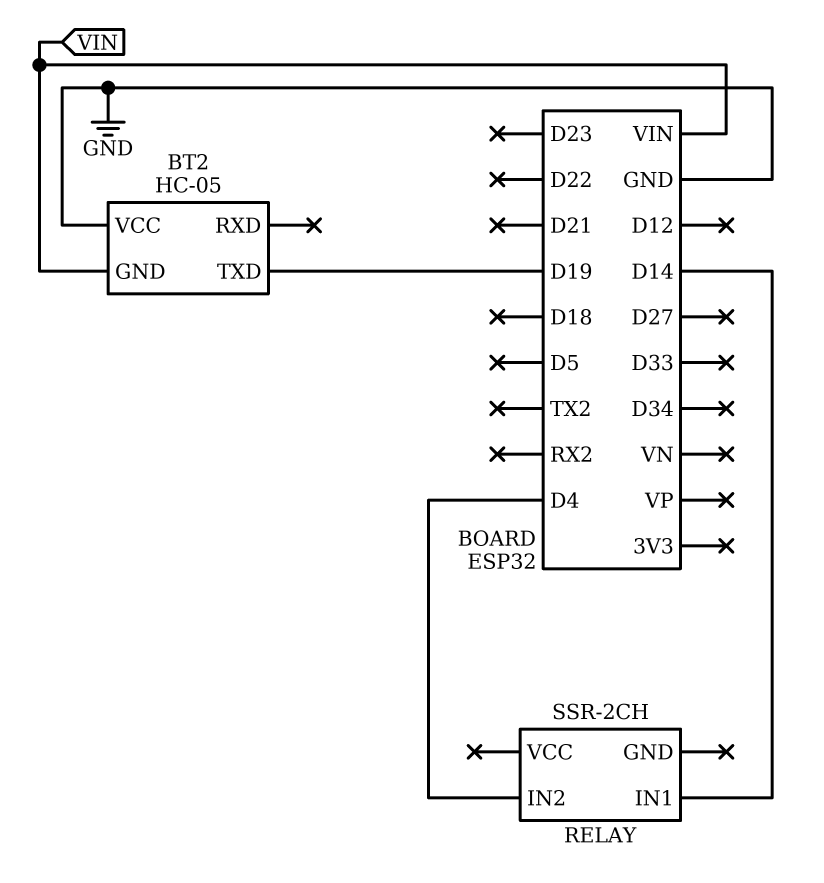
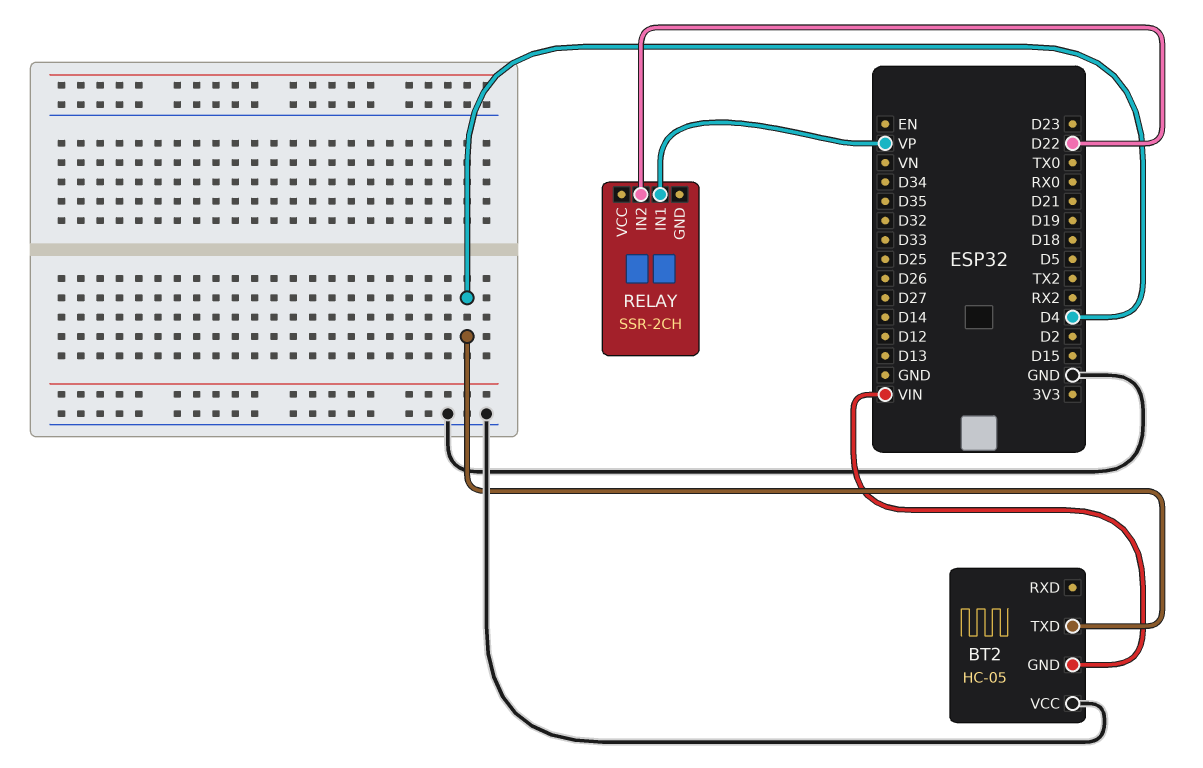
BT2 pin TXD: D19 -> D4
RELAY pin IN1: D14 -> VP
RELAY pin IN2: D4 -> D22

